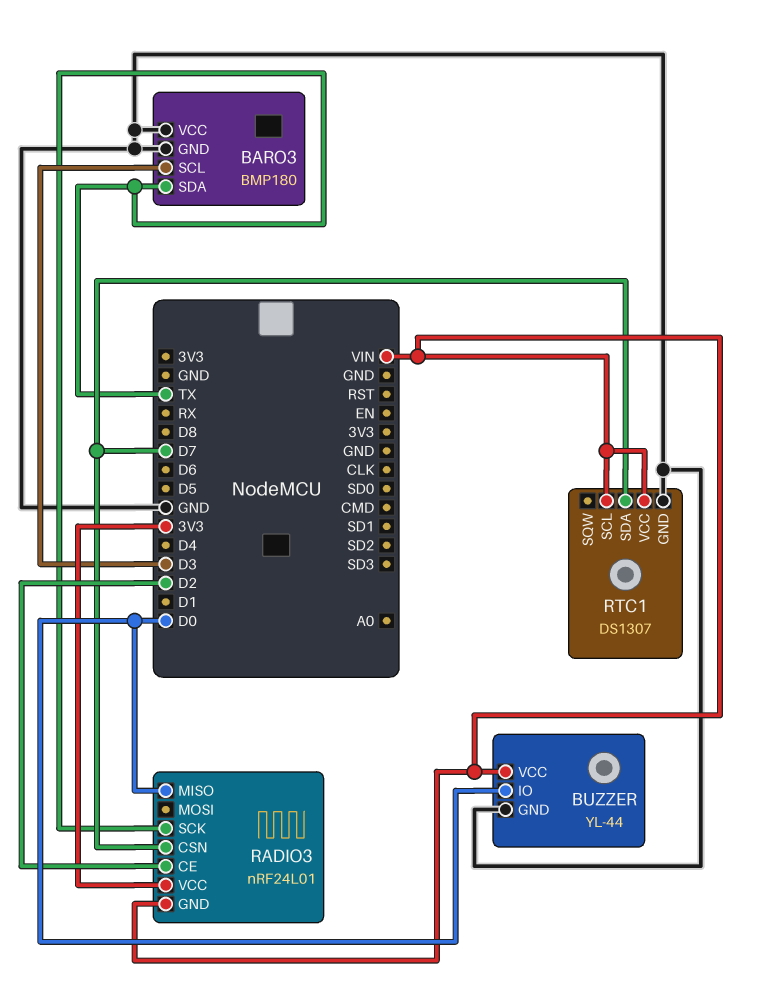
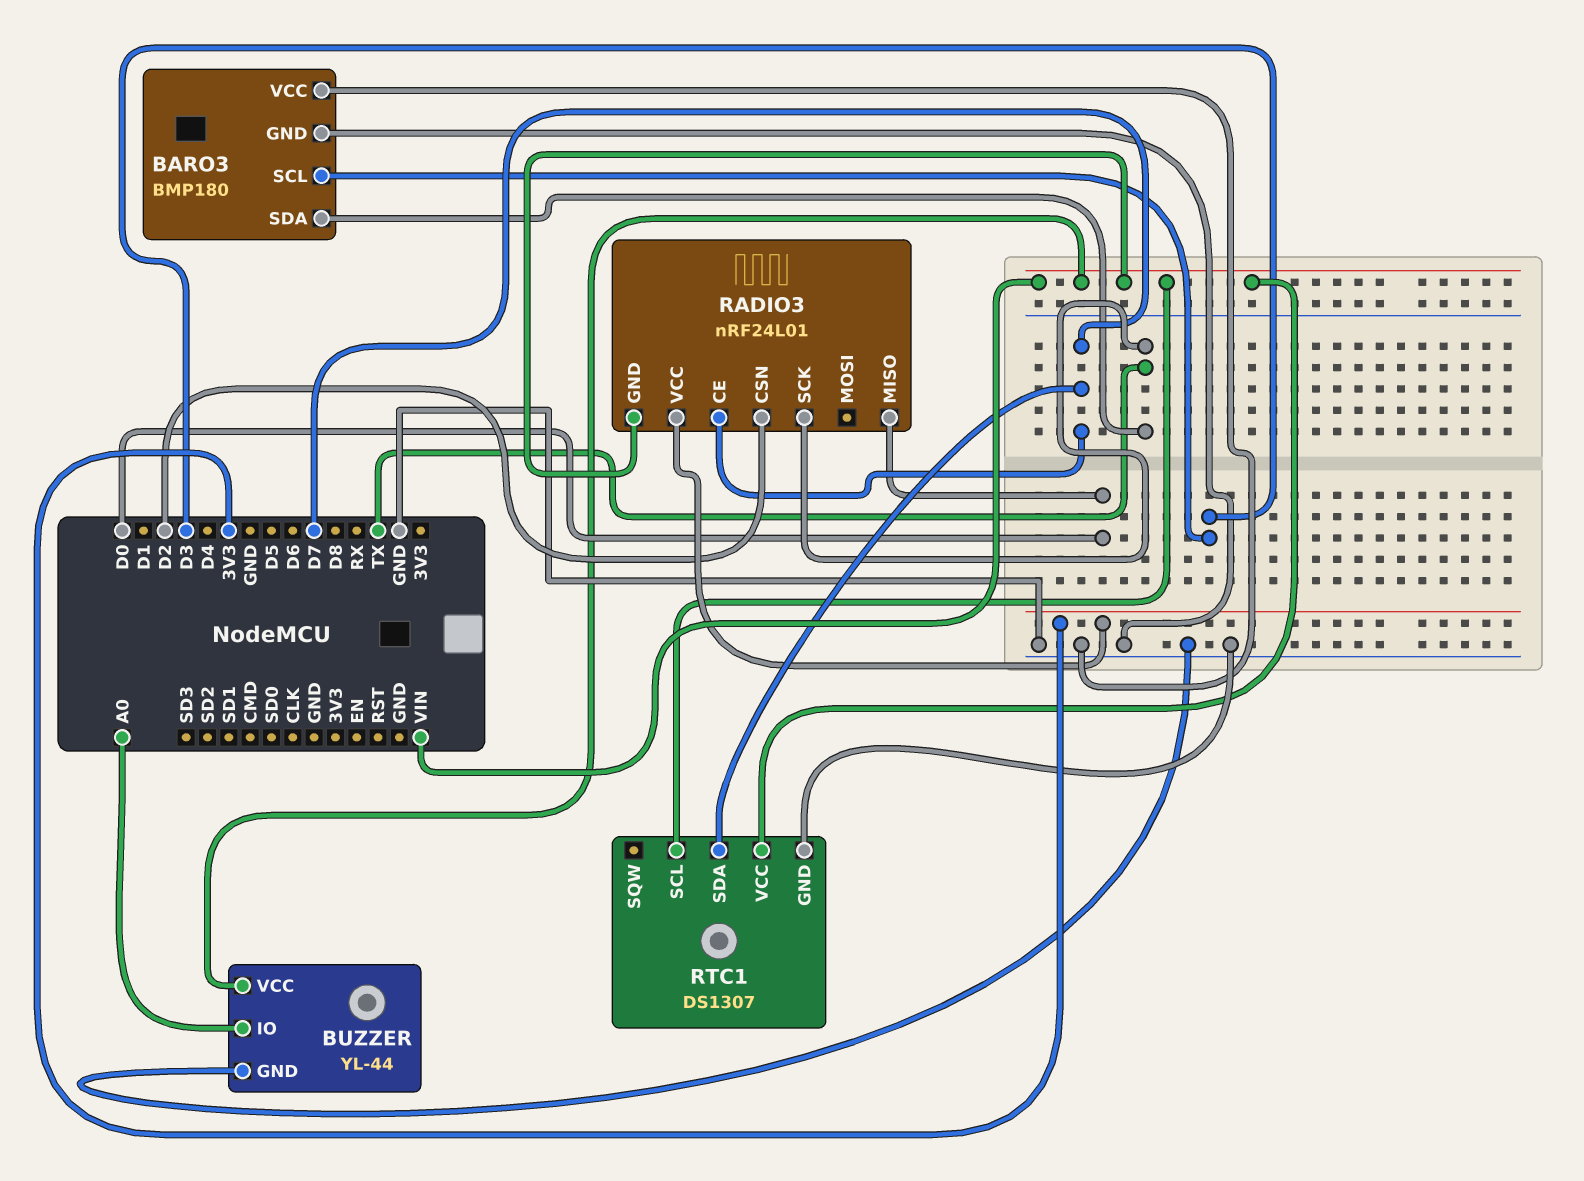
BUZZER pin IO: D0 -> A0
RADIO3 pin CE: D2 -> D7
RADIO3 pin CSN: D7 -> D2

